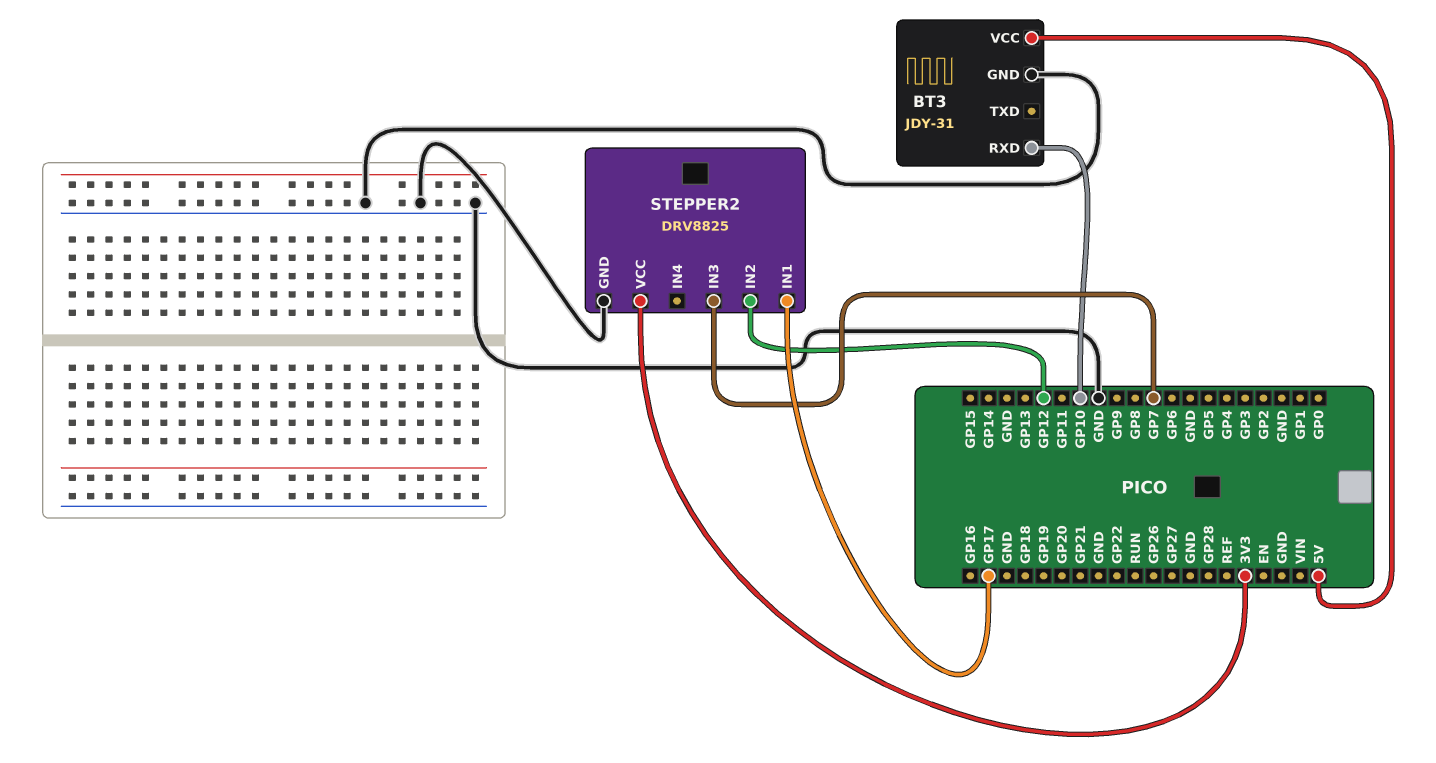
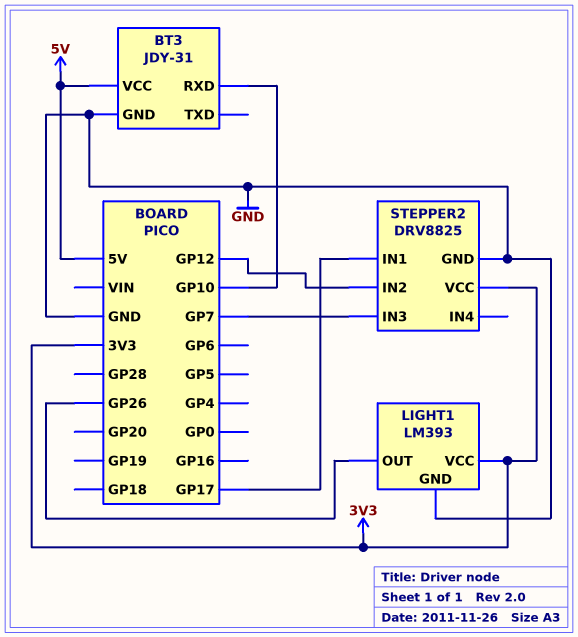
LIGHT1: none -> LM393
LIGHT1 pin GND: none -> GND
LIGHT1 pin OUT: none -> GP26
LIGHT1 pin VCC: none -> 3V3

